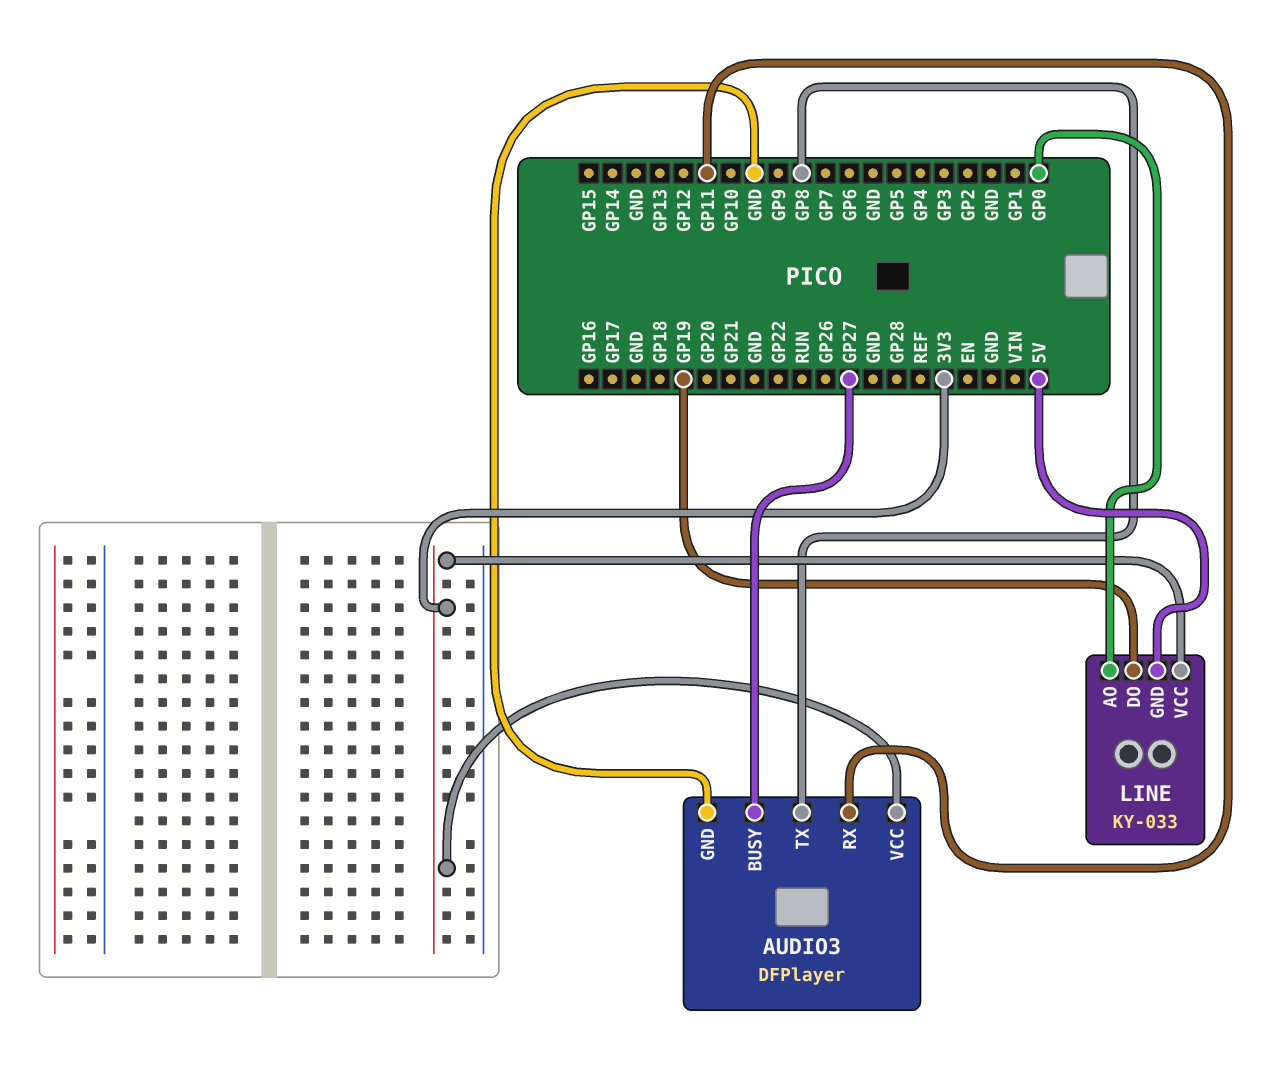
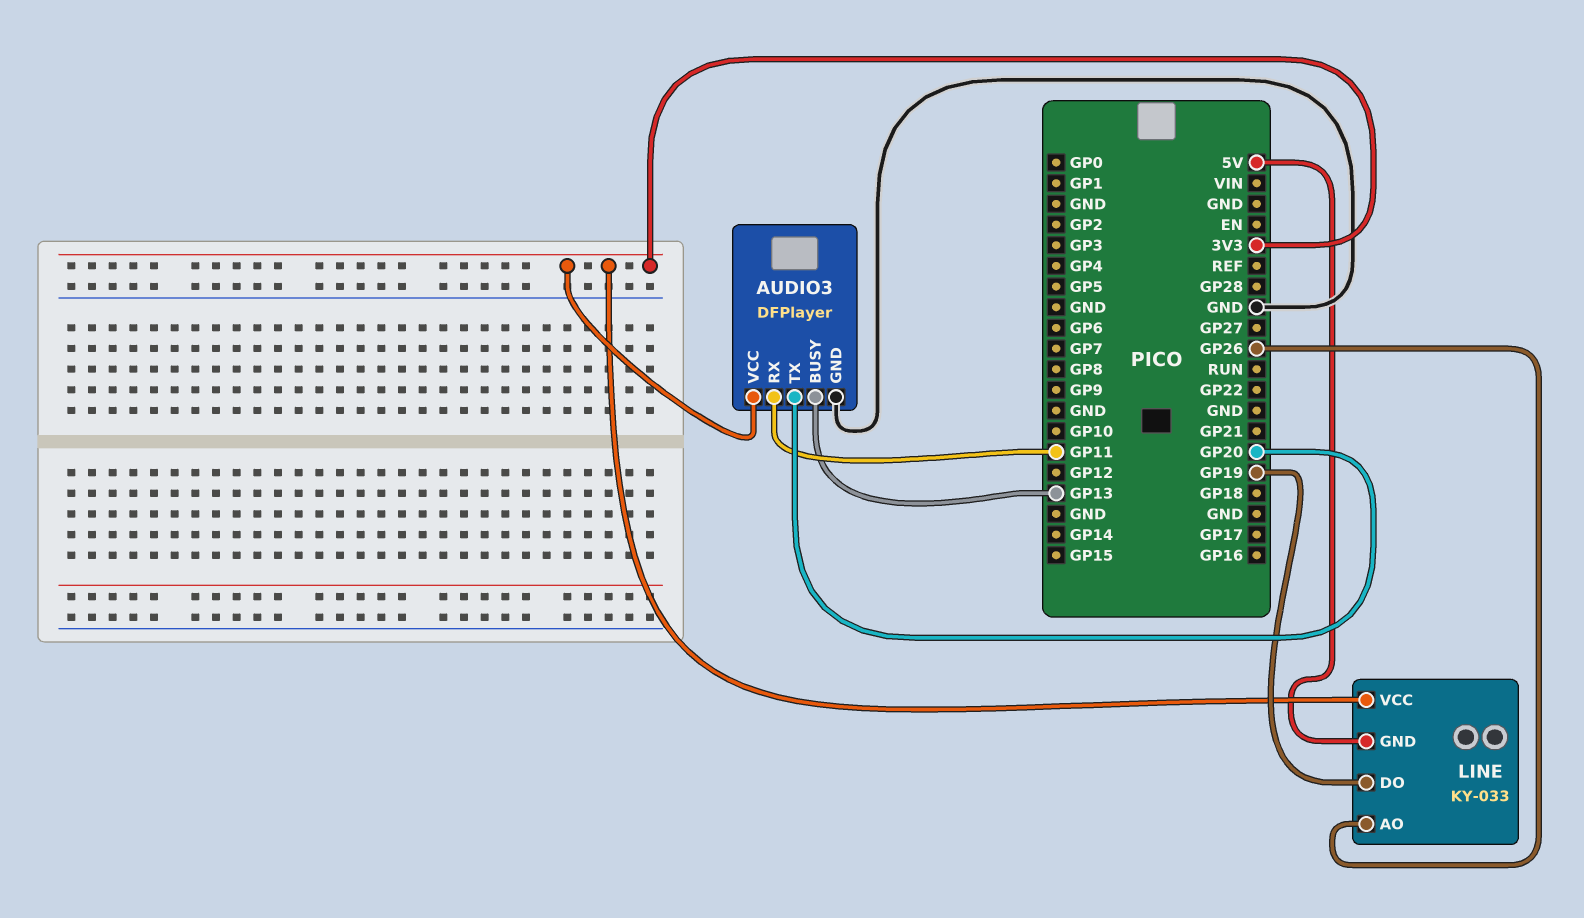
AUDIO3 pin BUSY: GP27 -> GP13
AUDIO3 pin TX: GP8 -> GP20
LINE pin AO: GP0 -> GP26

